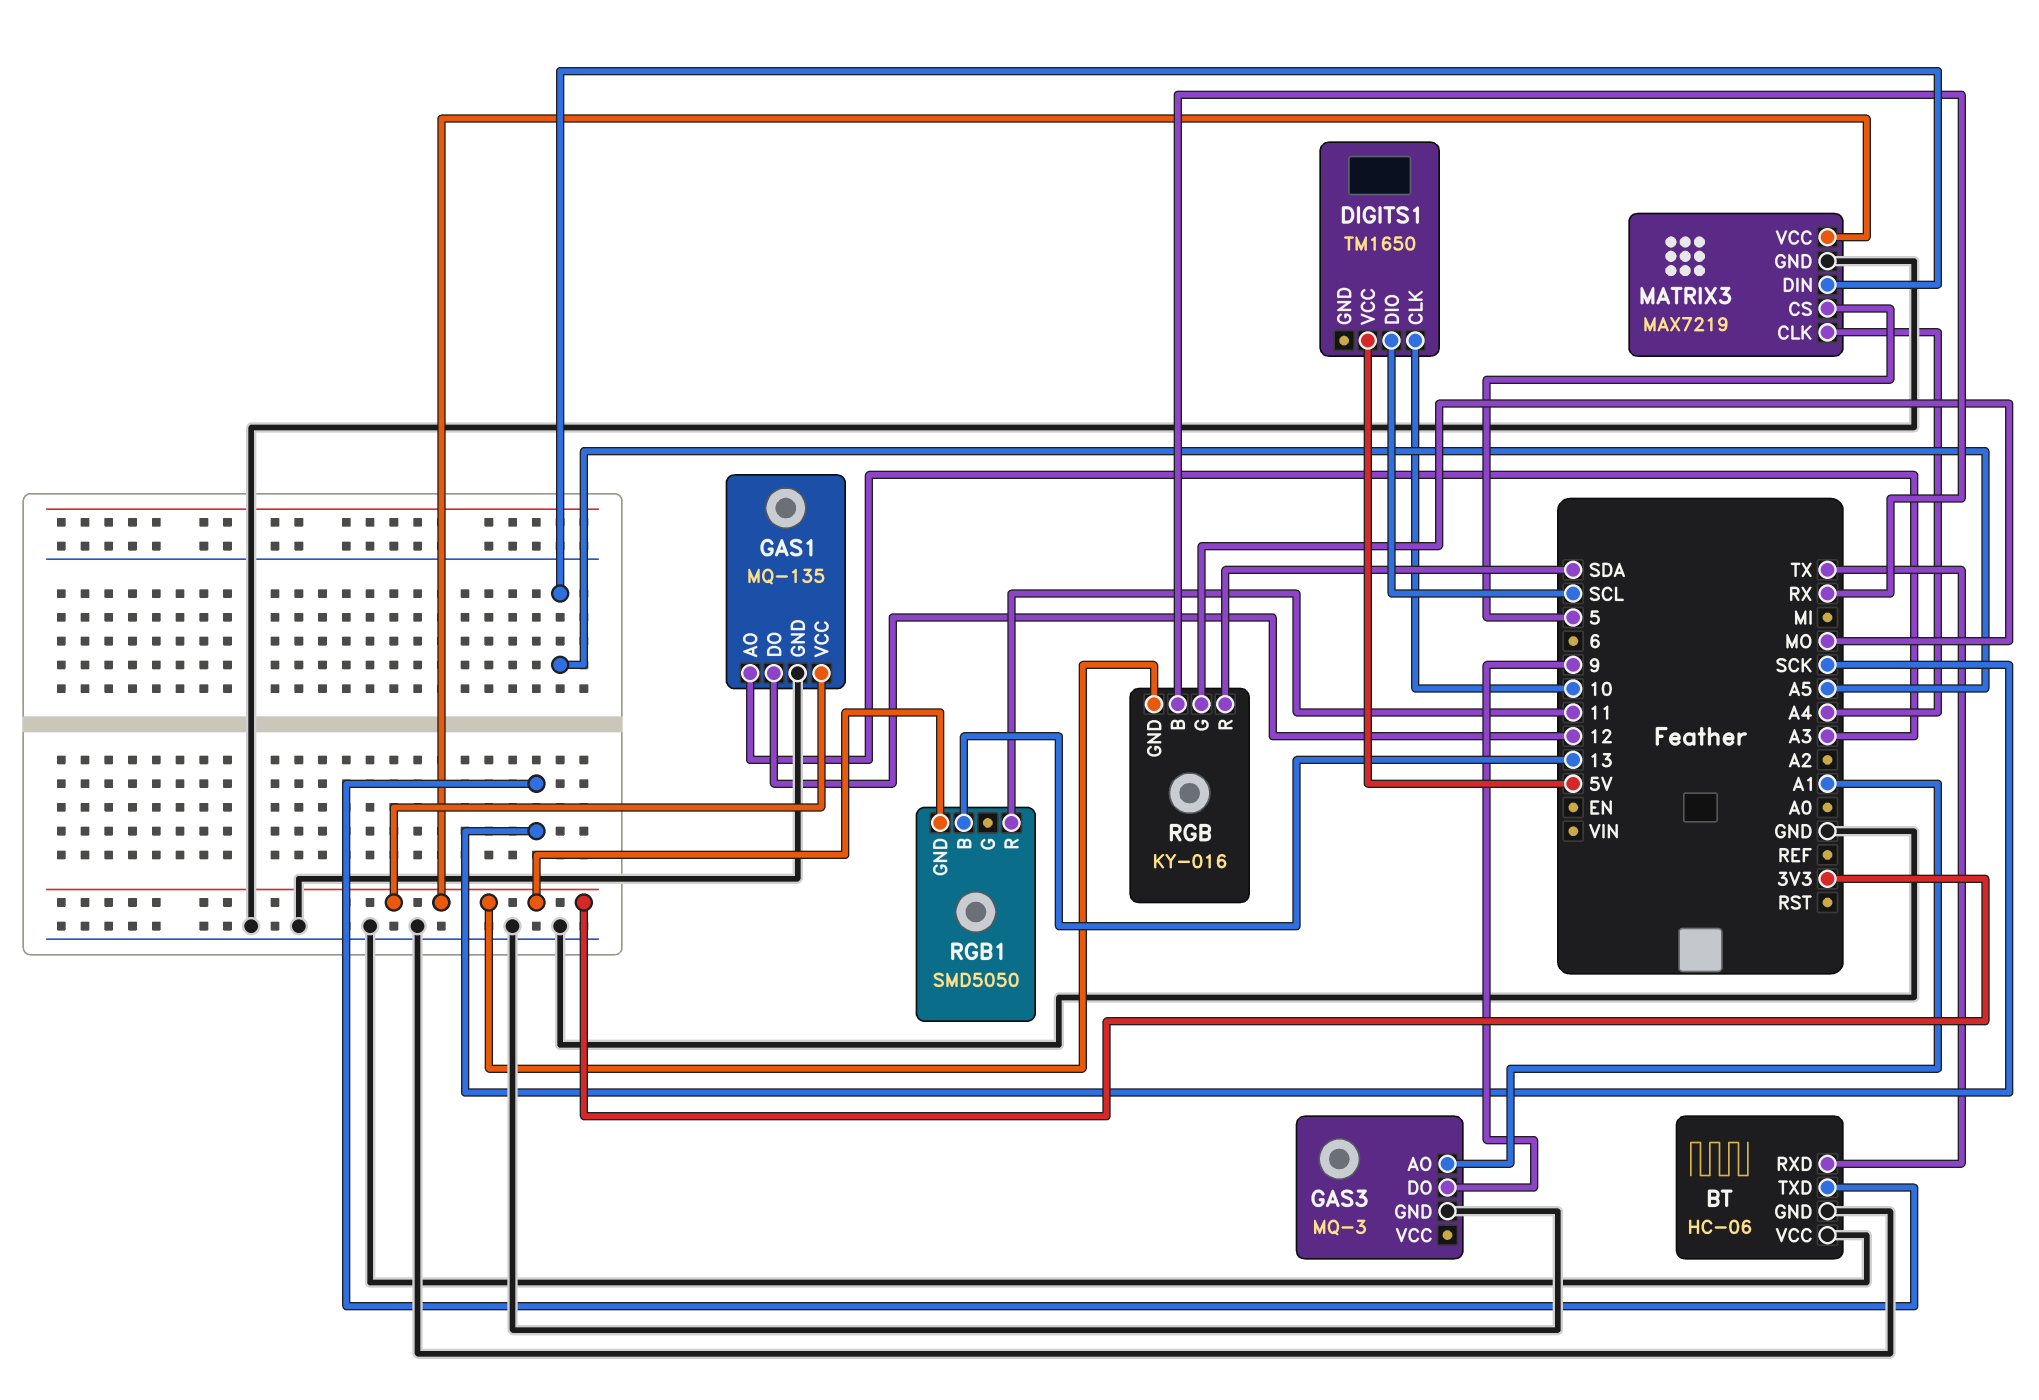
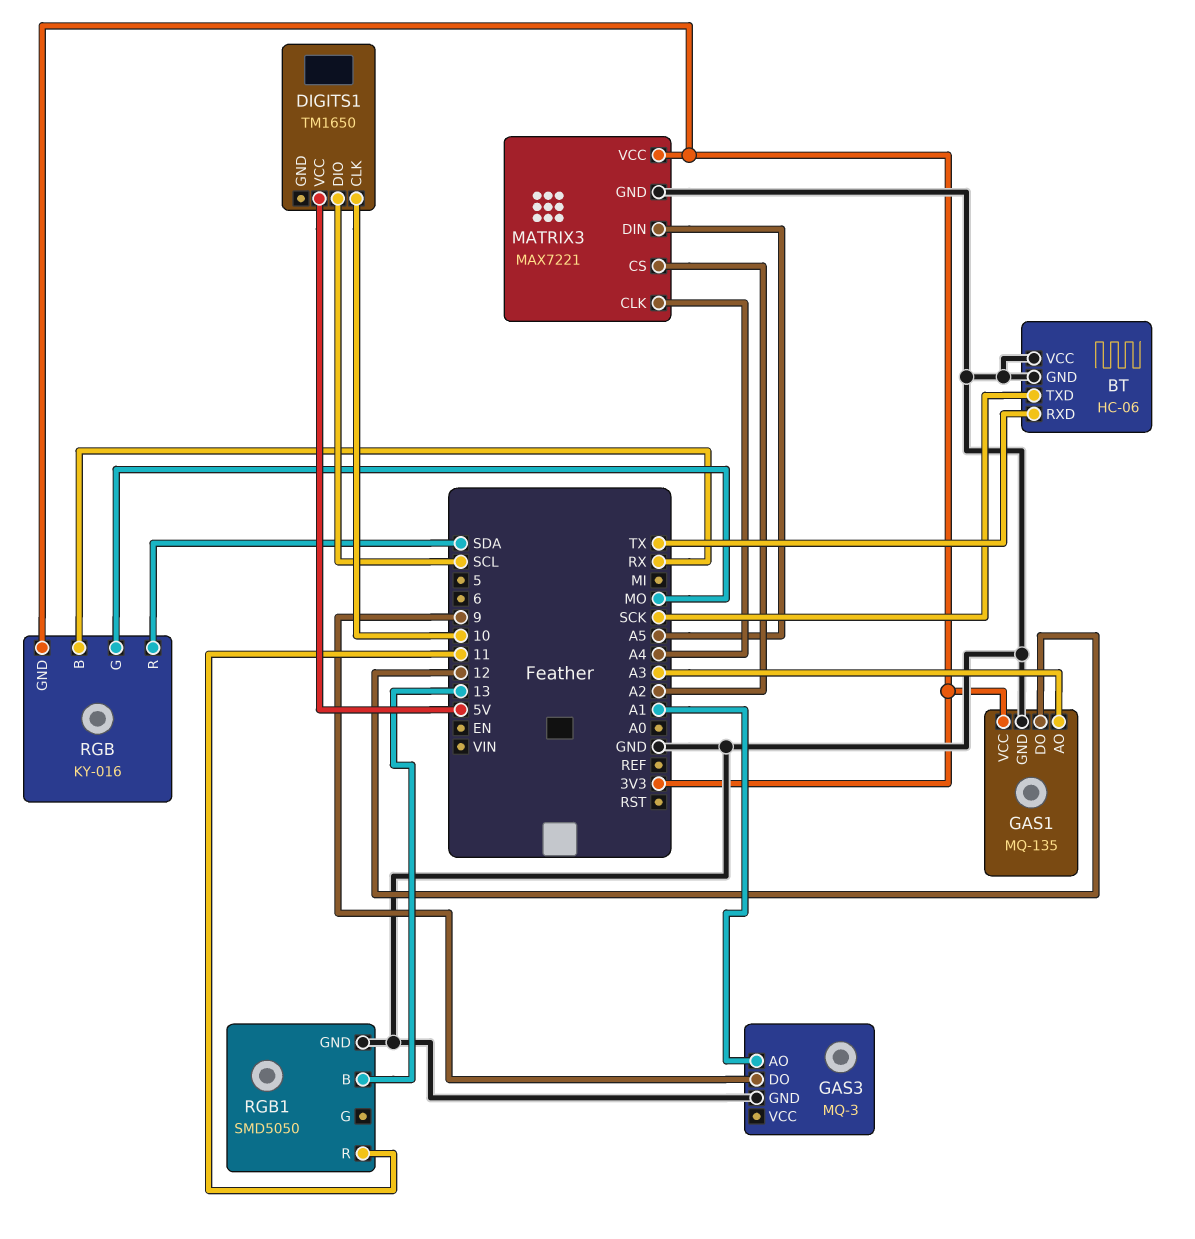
MATRIX3: MAX7219 -> MAX7221
MATRIX3 pin CS: 5 -> A2
RGB1 pin GND: 3V3 -> GND

